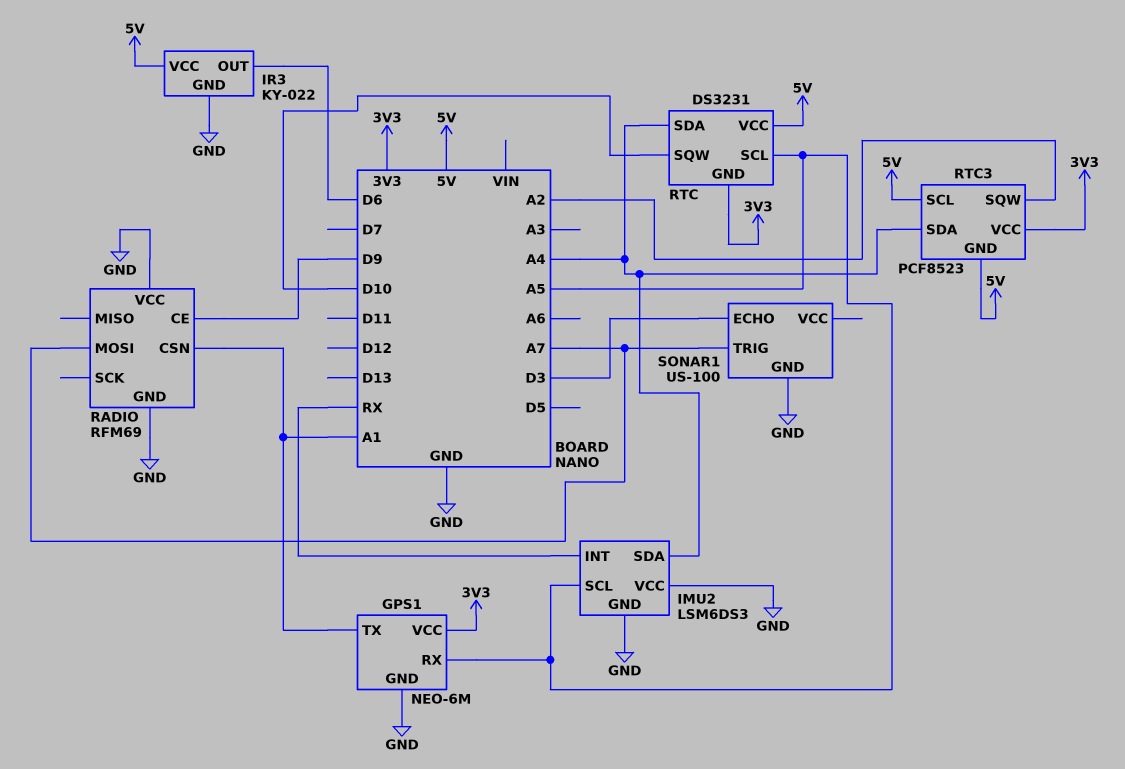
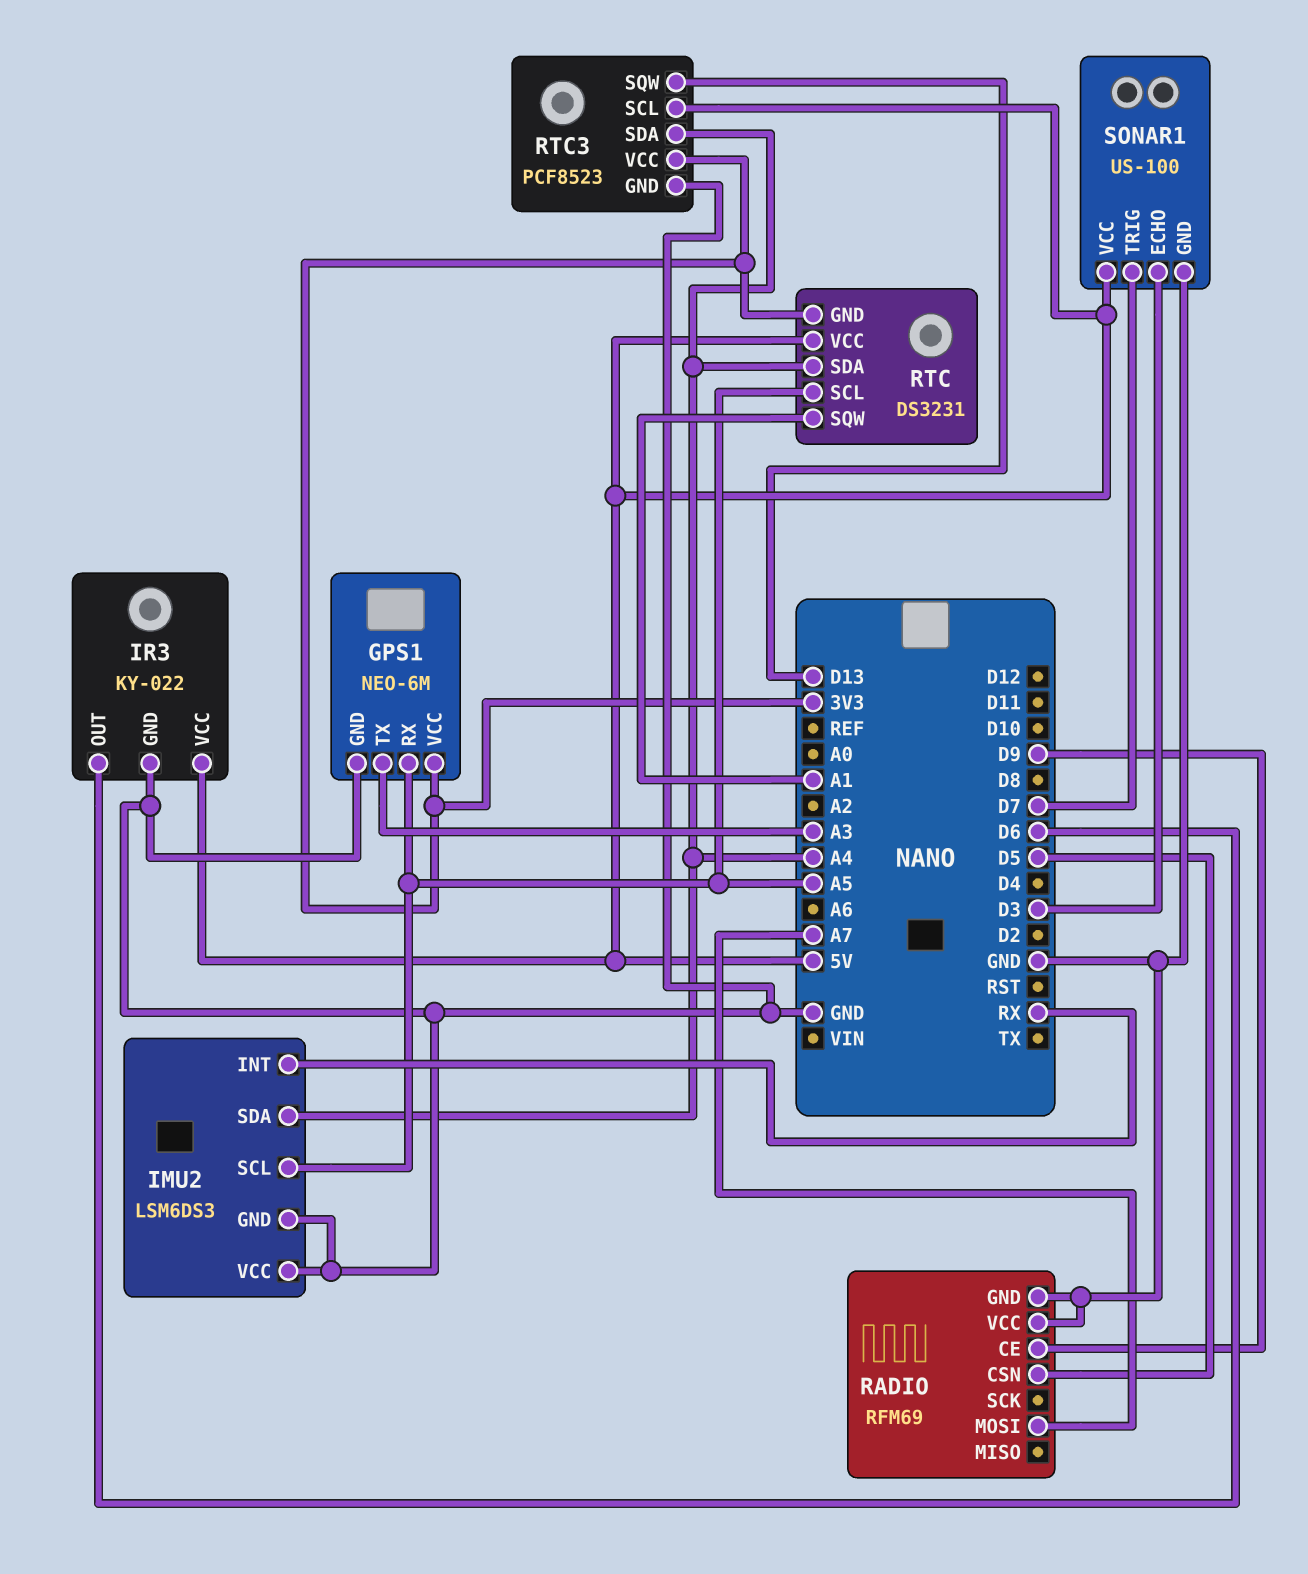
GPS1 pin TX: A1 -> A3
RADIO pin CSN: A1 -> D5
RTC pin SQW: D10 -> A1
RTC3 pin GND: 5V -> GND
RTC3 pin SQW: A2 -> D13
SONAR1 pin TRIG: A7 -> D7
SONAR1 pin VCC: none -> 5V

